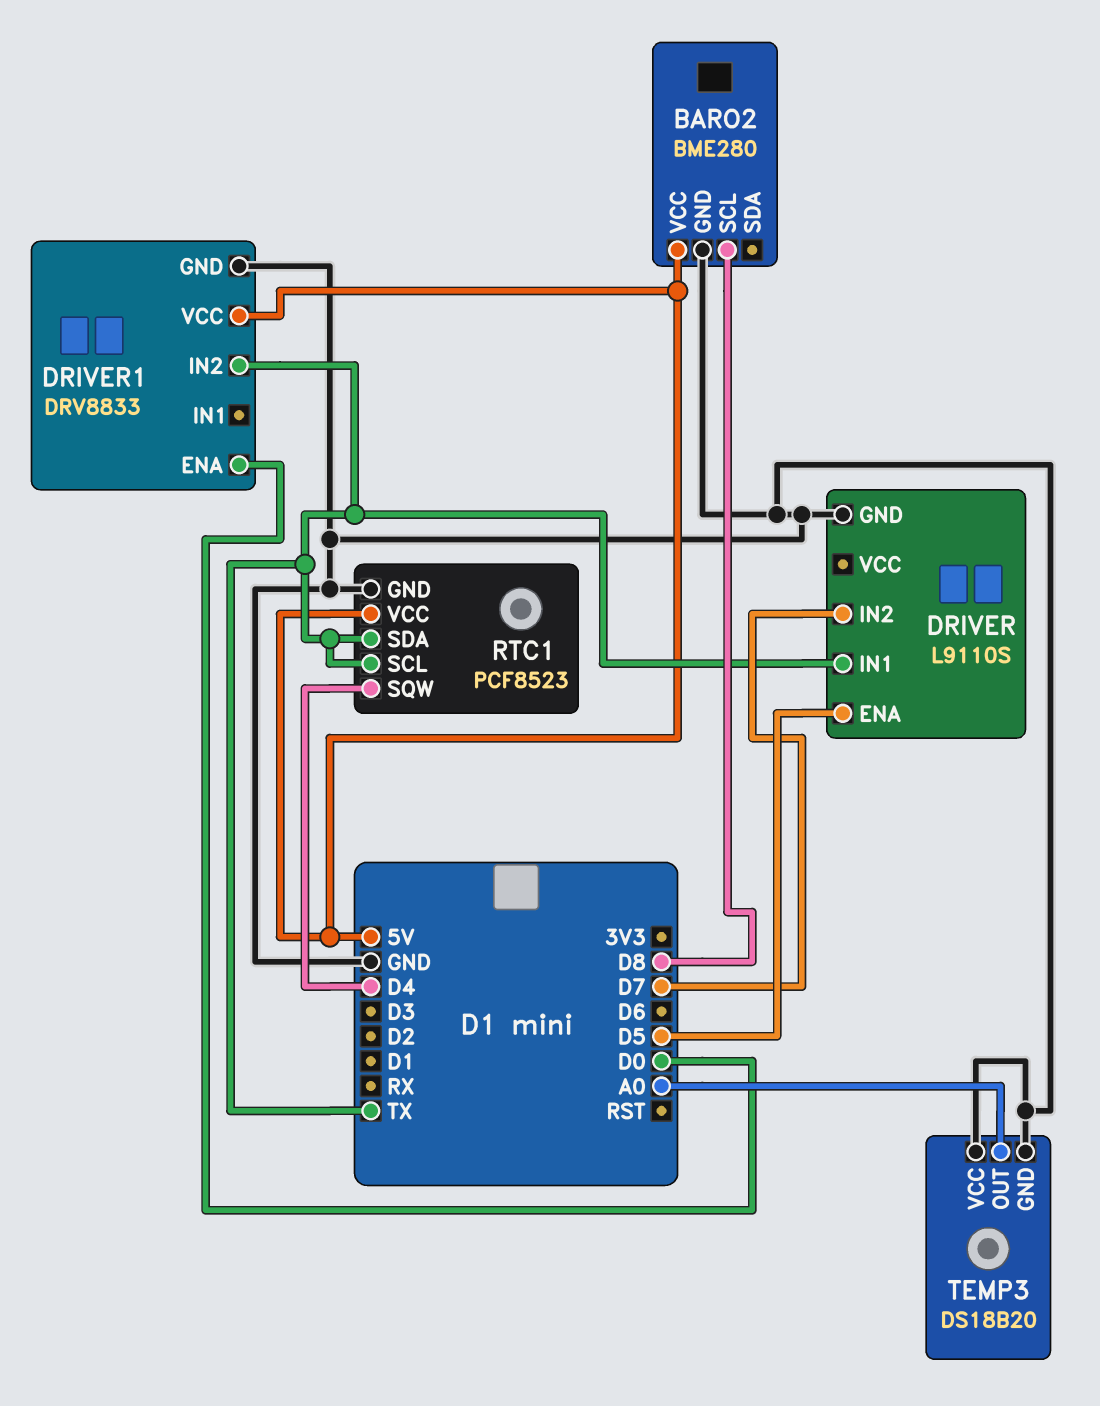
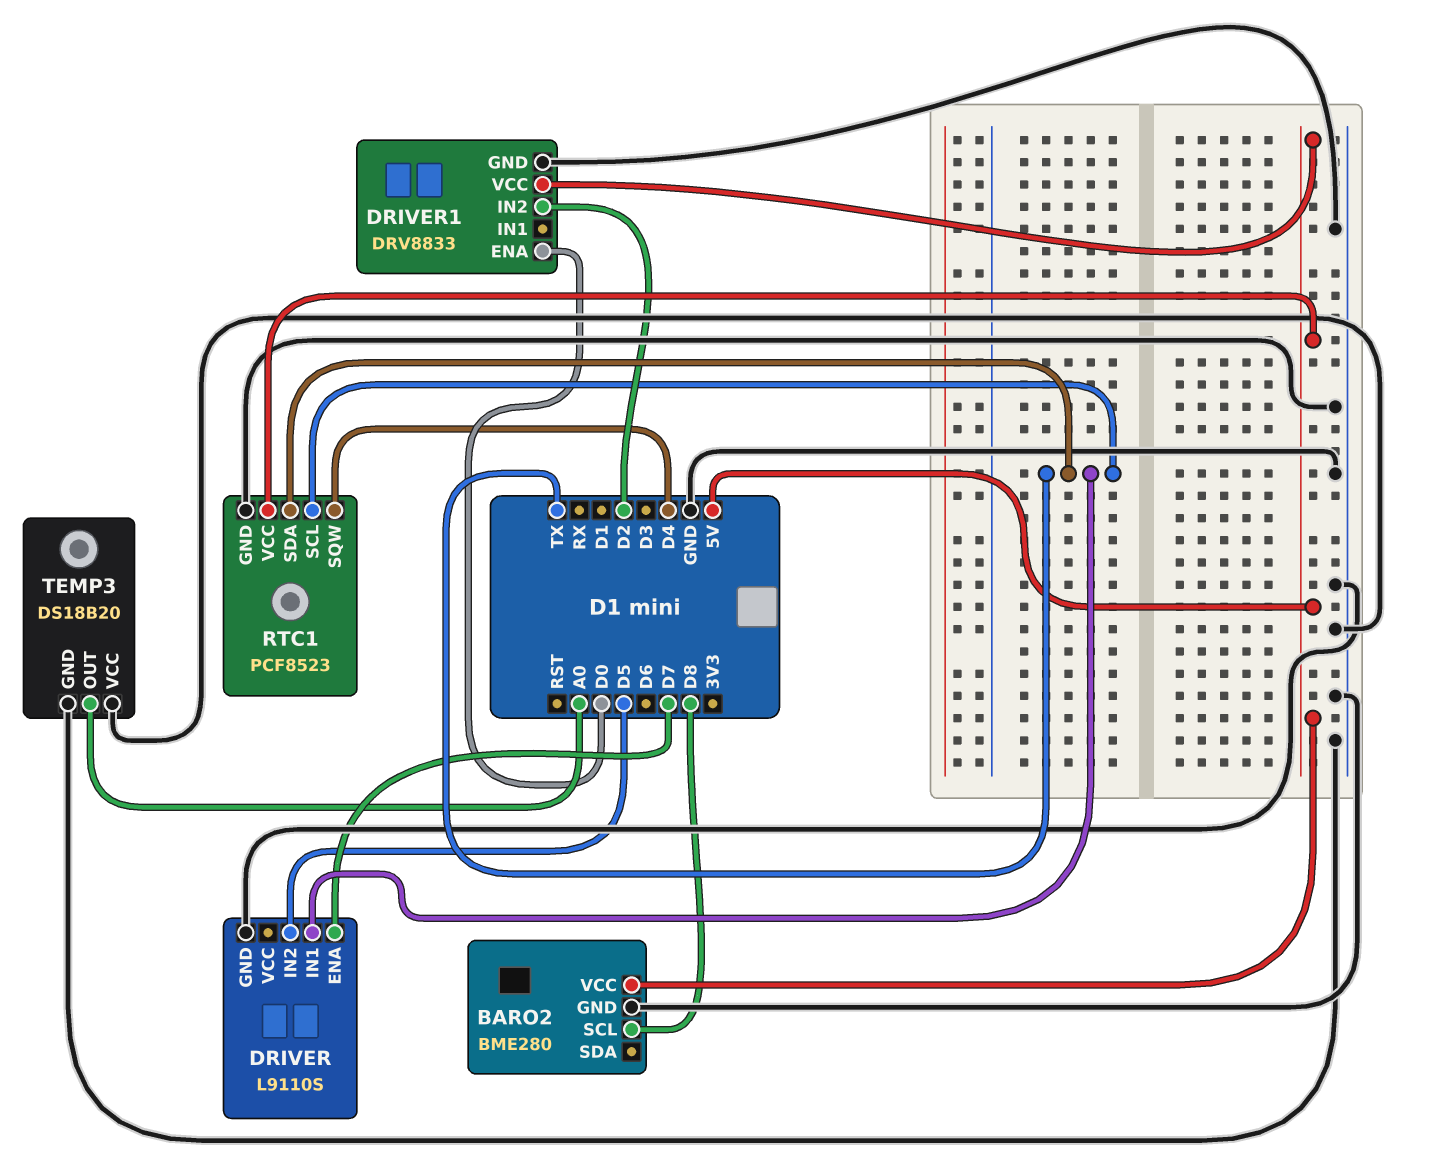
DRIVER pin ENA: D5 -> D7
DRIVER pin IN2: D7 -> D5
DRIVER1 pin IN2: TX -> D2

